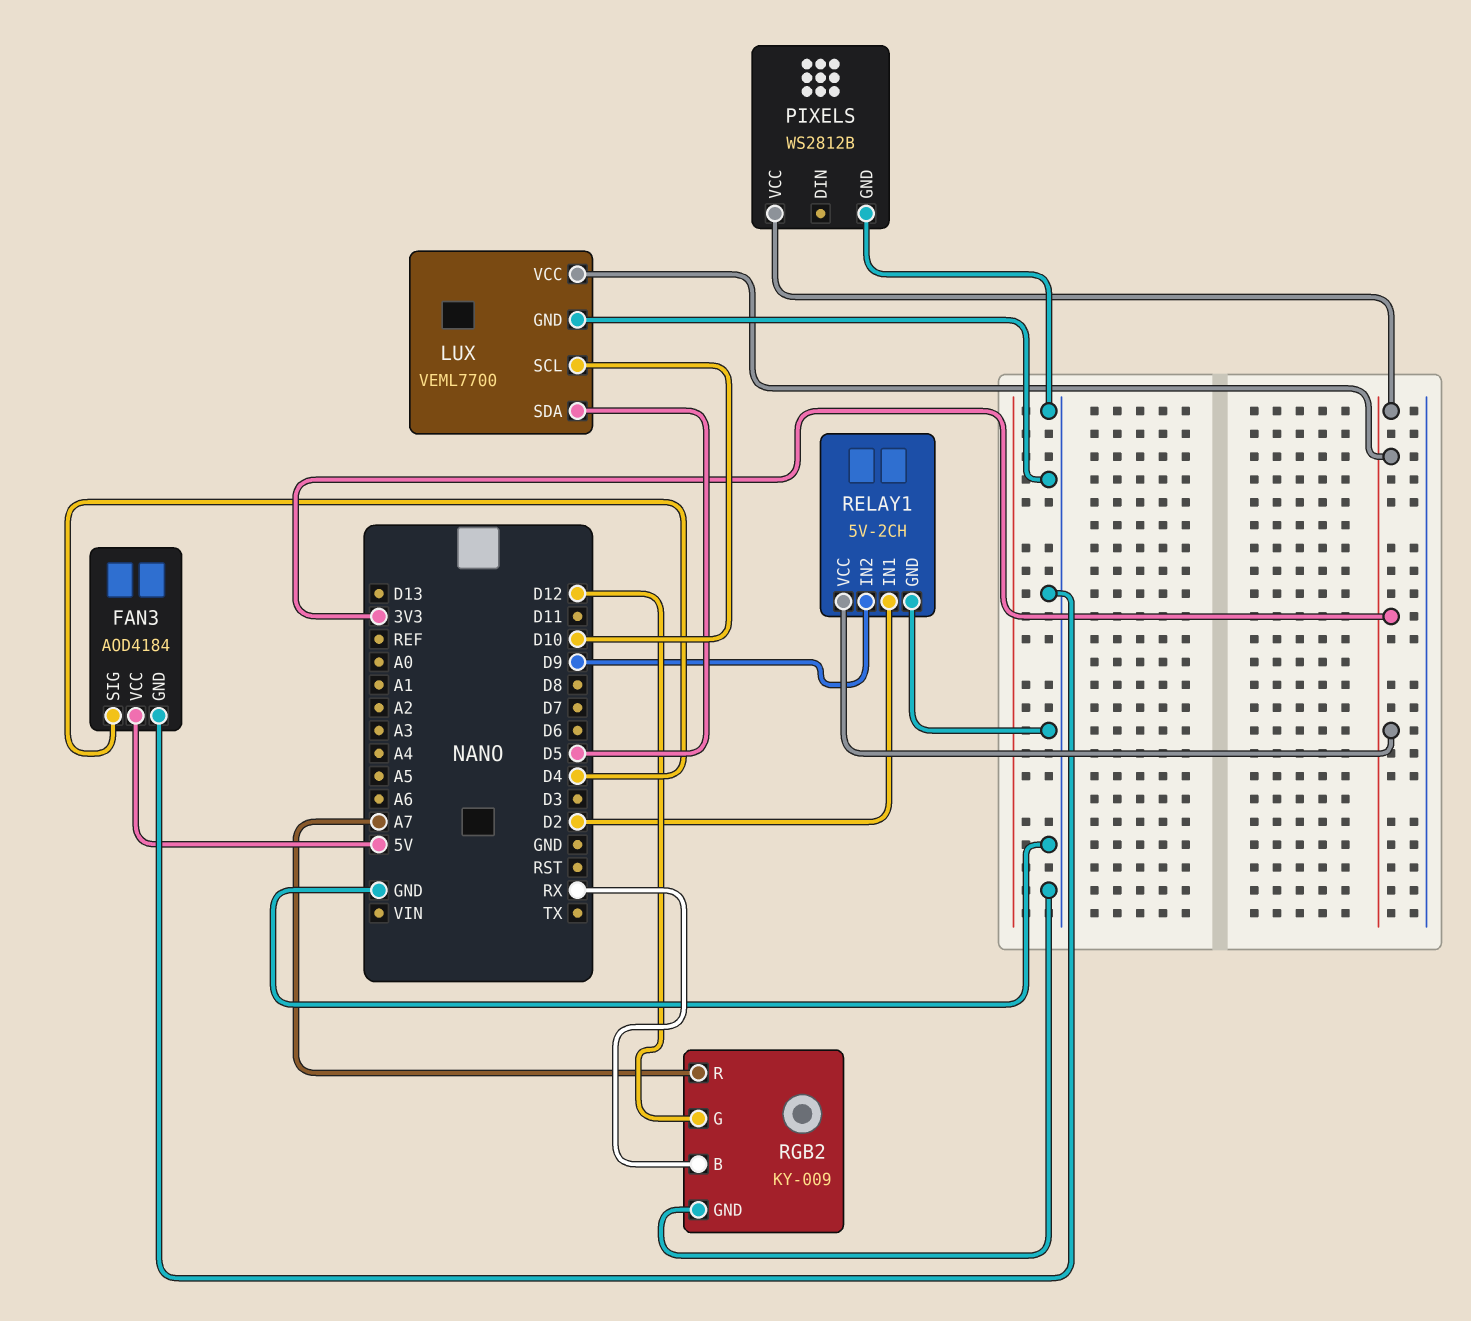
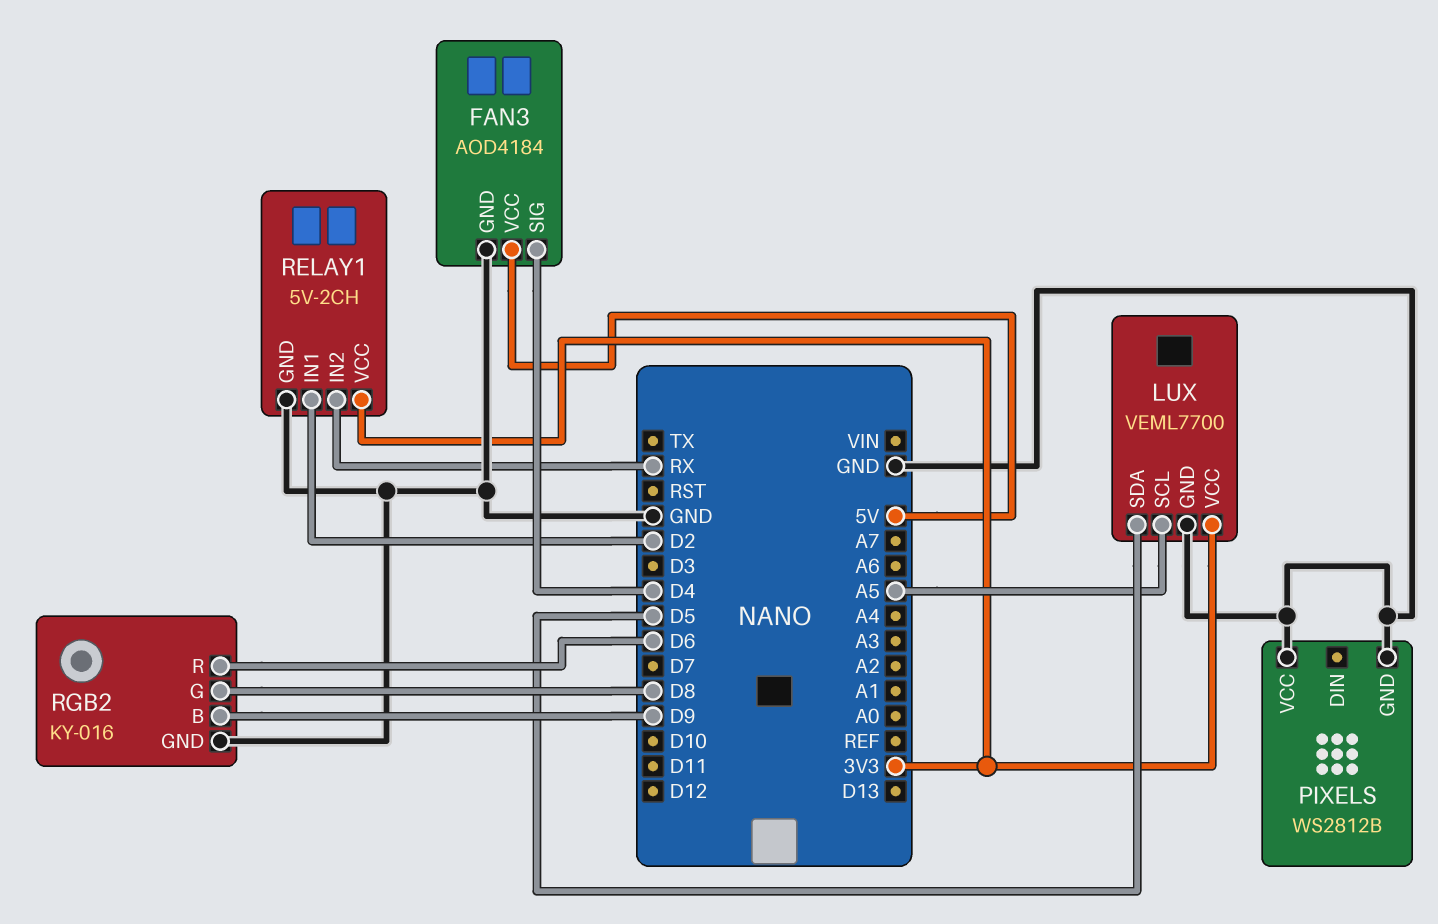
LUX pin SCL: D10 -> A5
PIXELS pin VCC: 3V3 -> GND
RELAY1 pin IN2: D9 -> RX
RGB2: KY-009 -> KY-016
RGB2 pin B: RX -> D9
RGB2 pin G: D12 -> D8
RGB2 pin R: A7 -> D6

